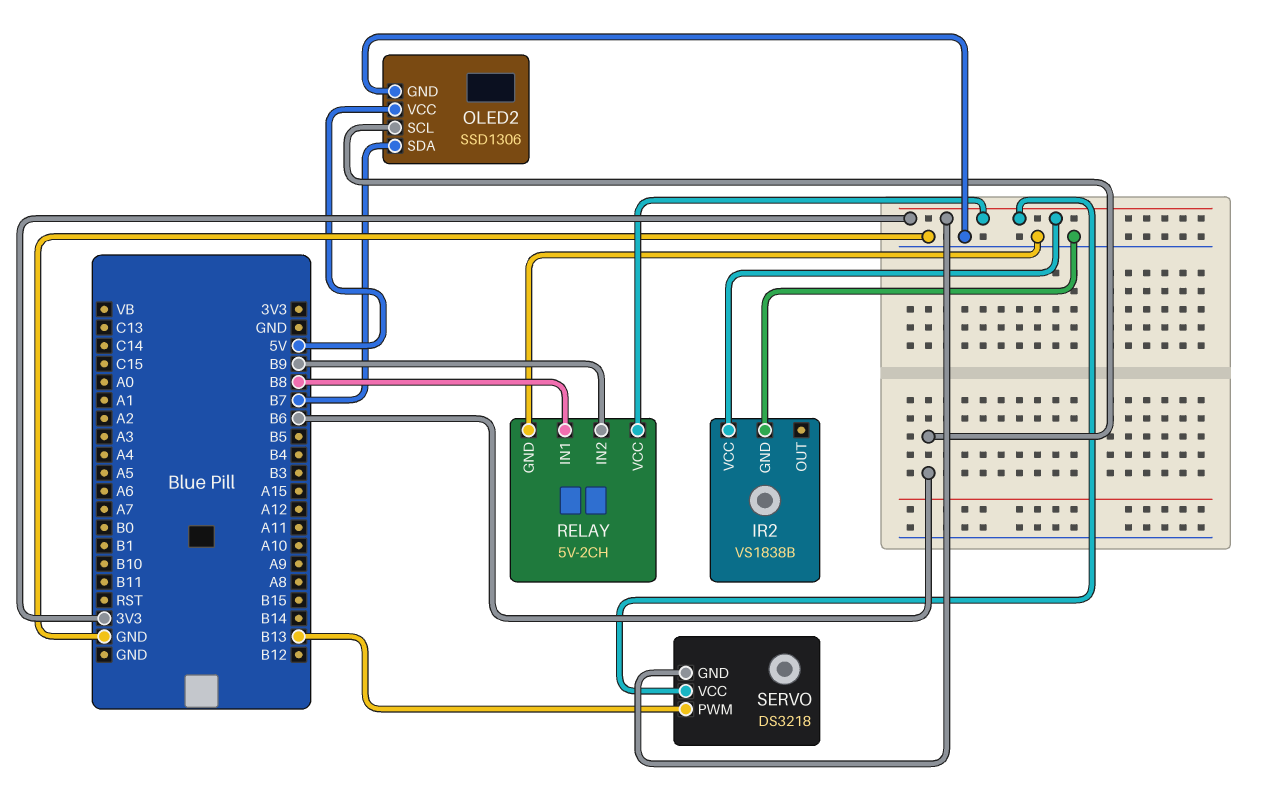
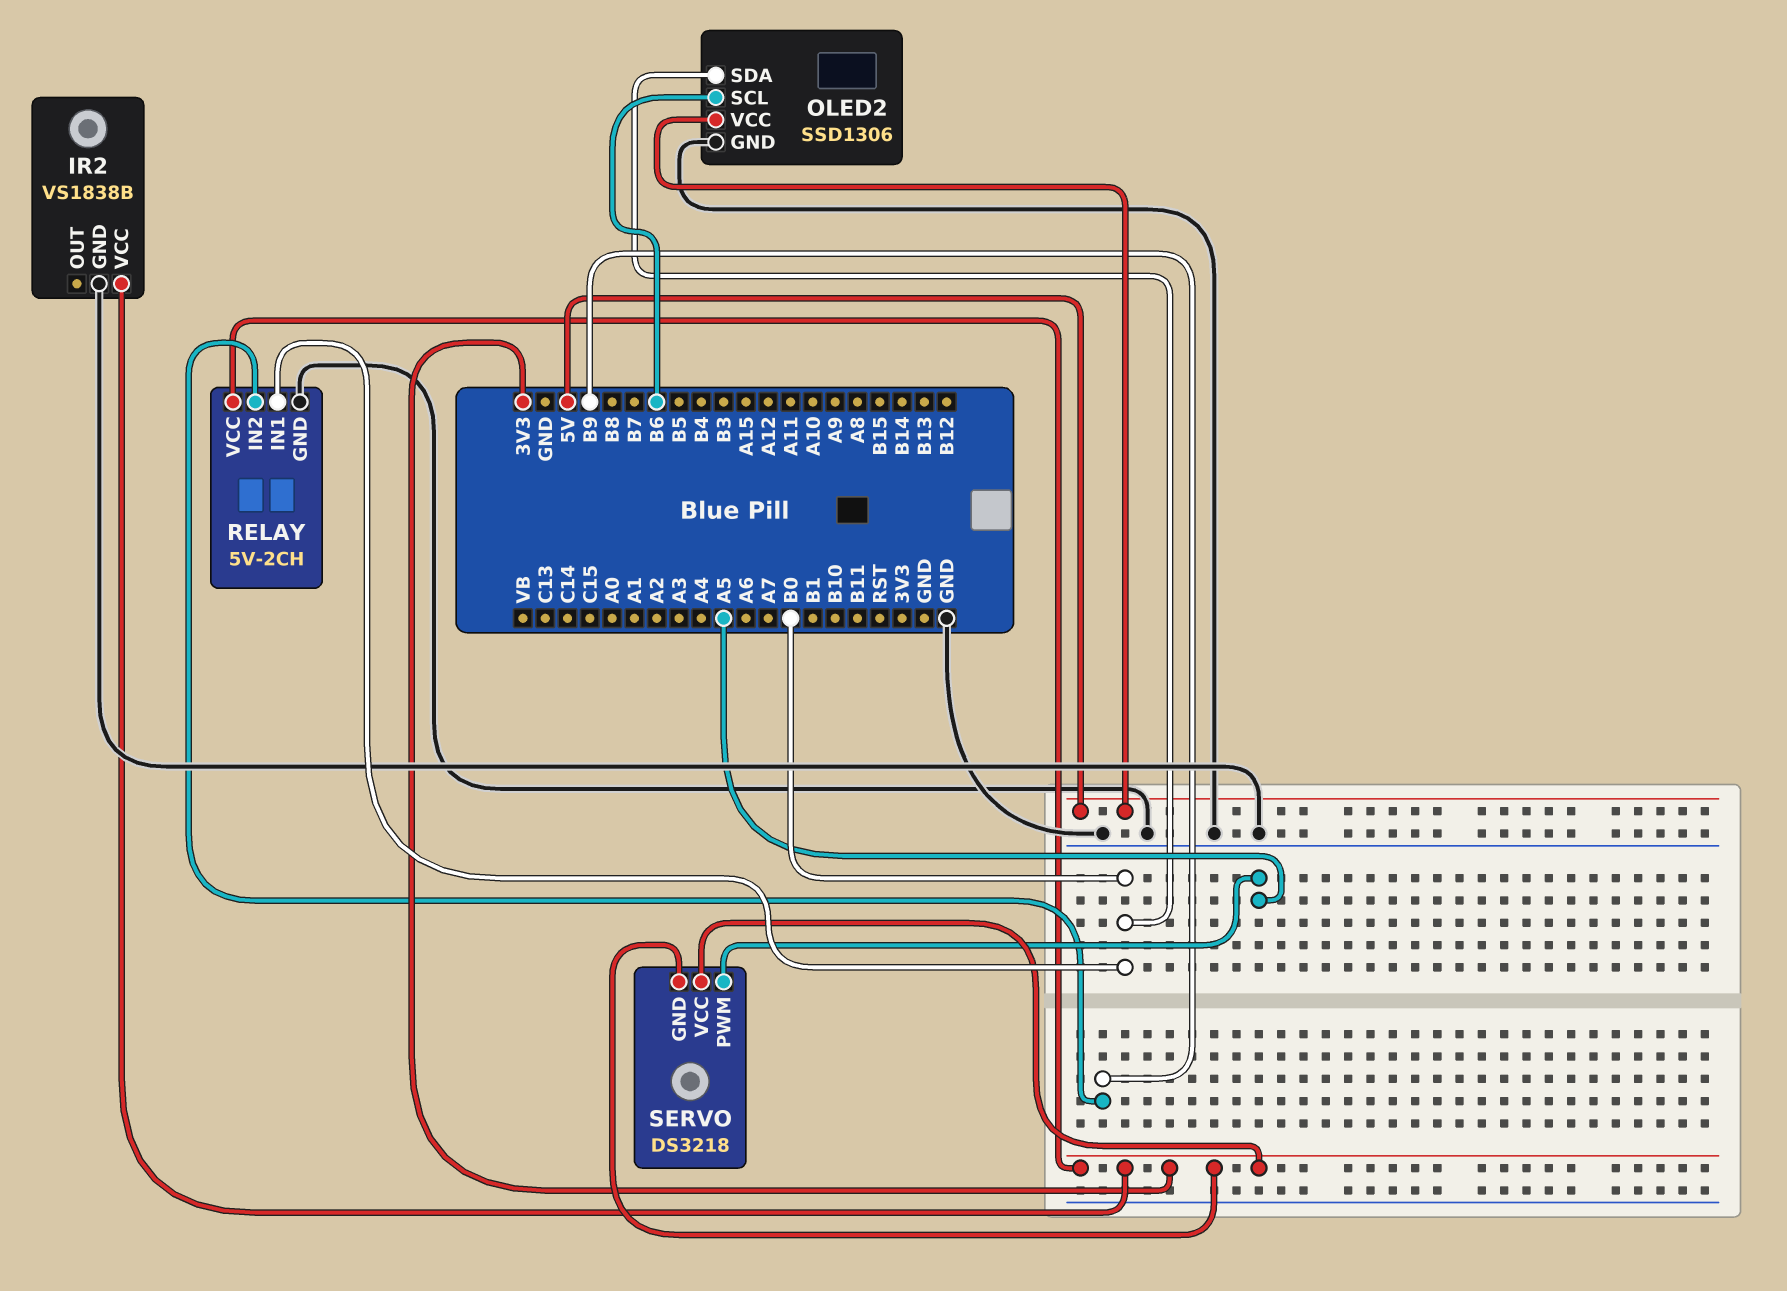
OLED2 pin SDA: B7 -> B0
RELAY pin IN1: B8 -> B0
SERVO pin PWM: B13 -> A5

